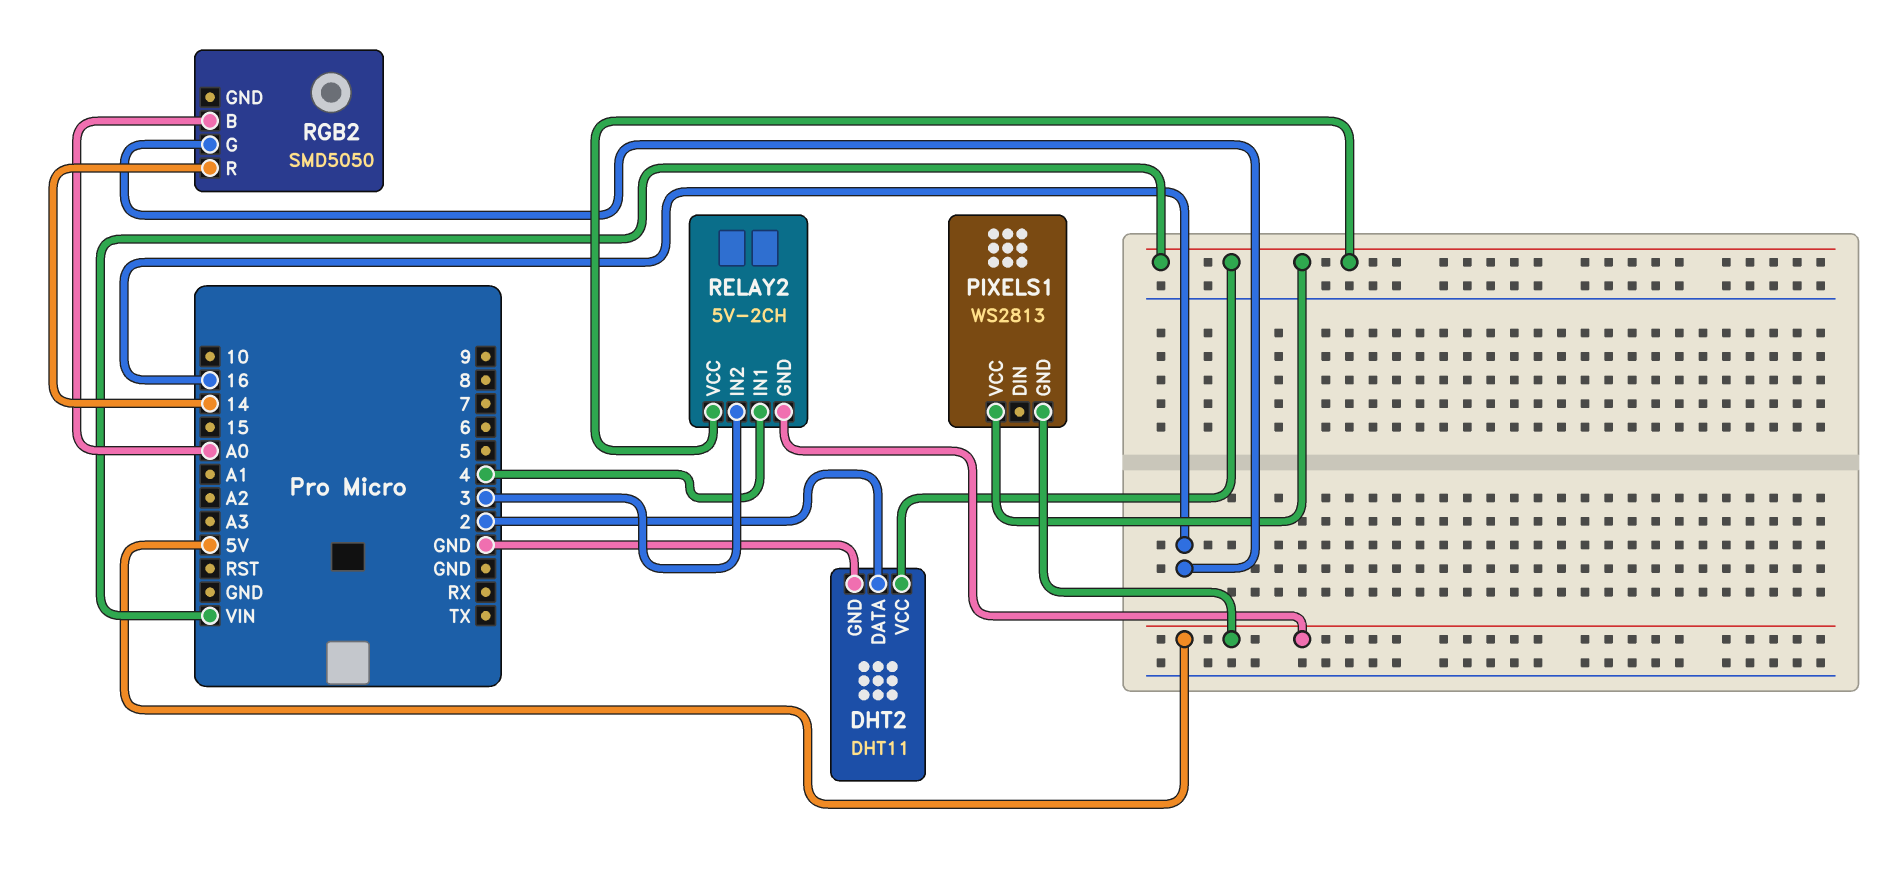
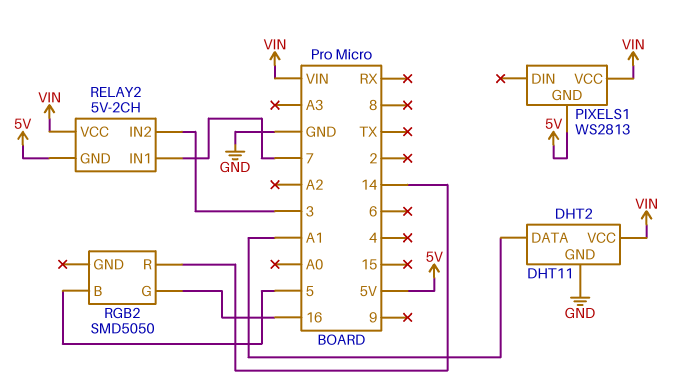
DHT2 pin DATA: 2 -> A1
RELAY2 pin IN1: 4 -> 7
RGB2 pin B: A0 -> 5

